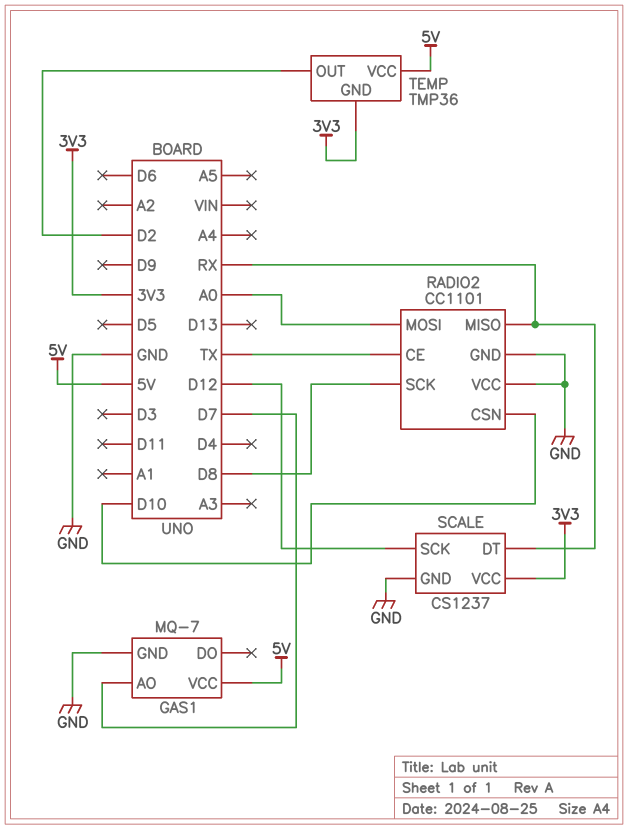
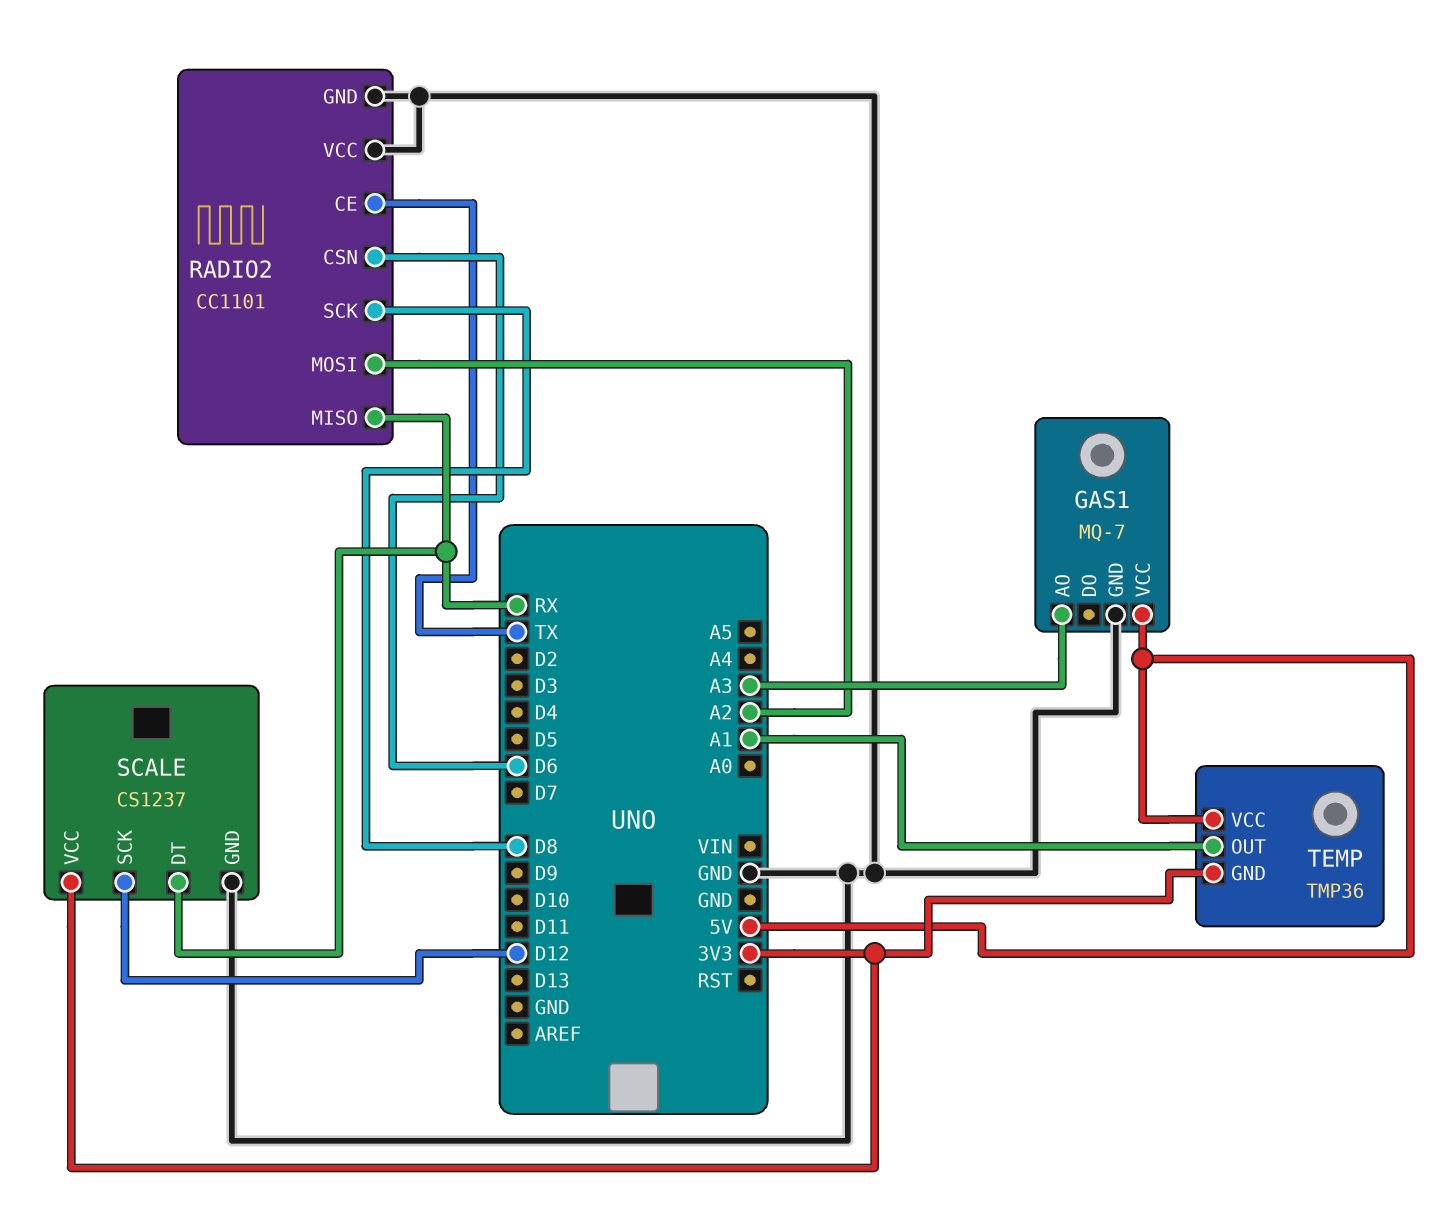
GAS1 pin AO: D7 -> A3
RADIO2 pin CSN: D10 -> D6
RADIO2 pin MOSI: A0 -> A2
TEMP pin OUT: D2 -> A1

